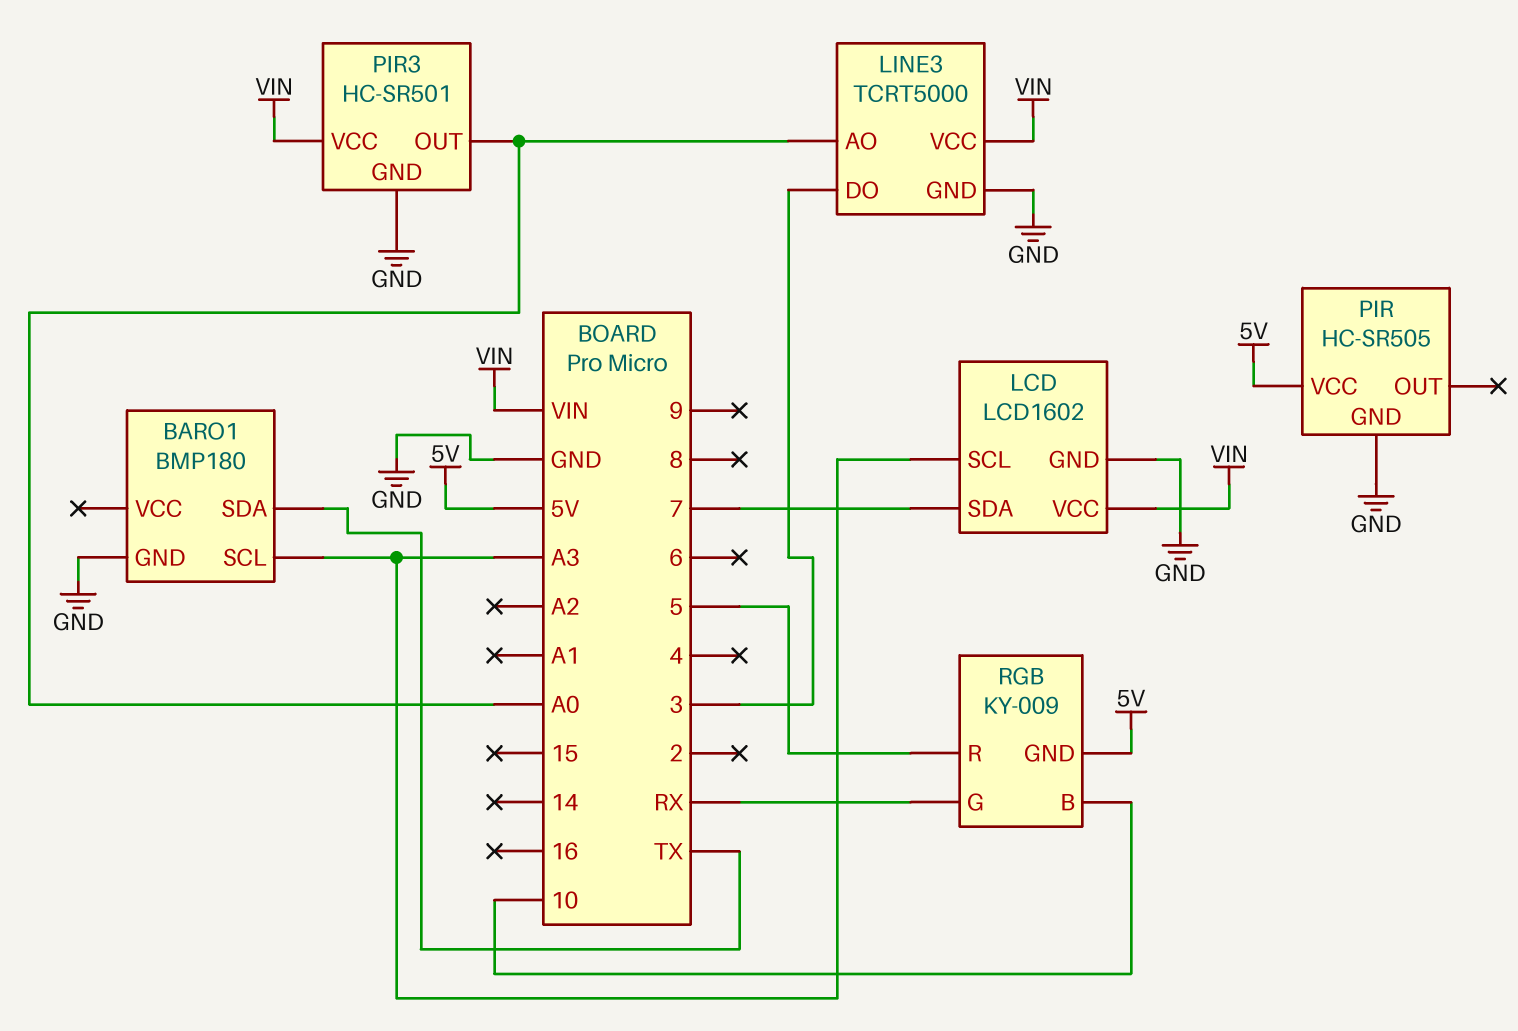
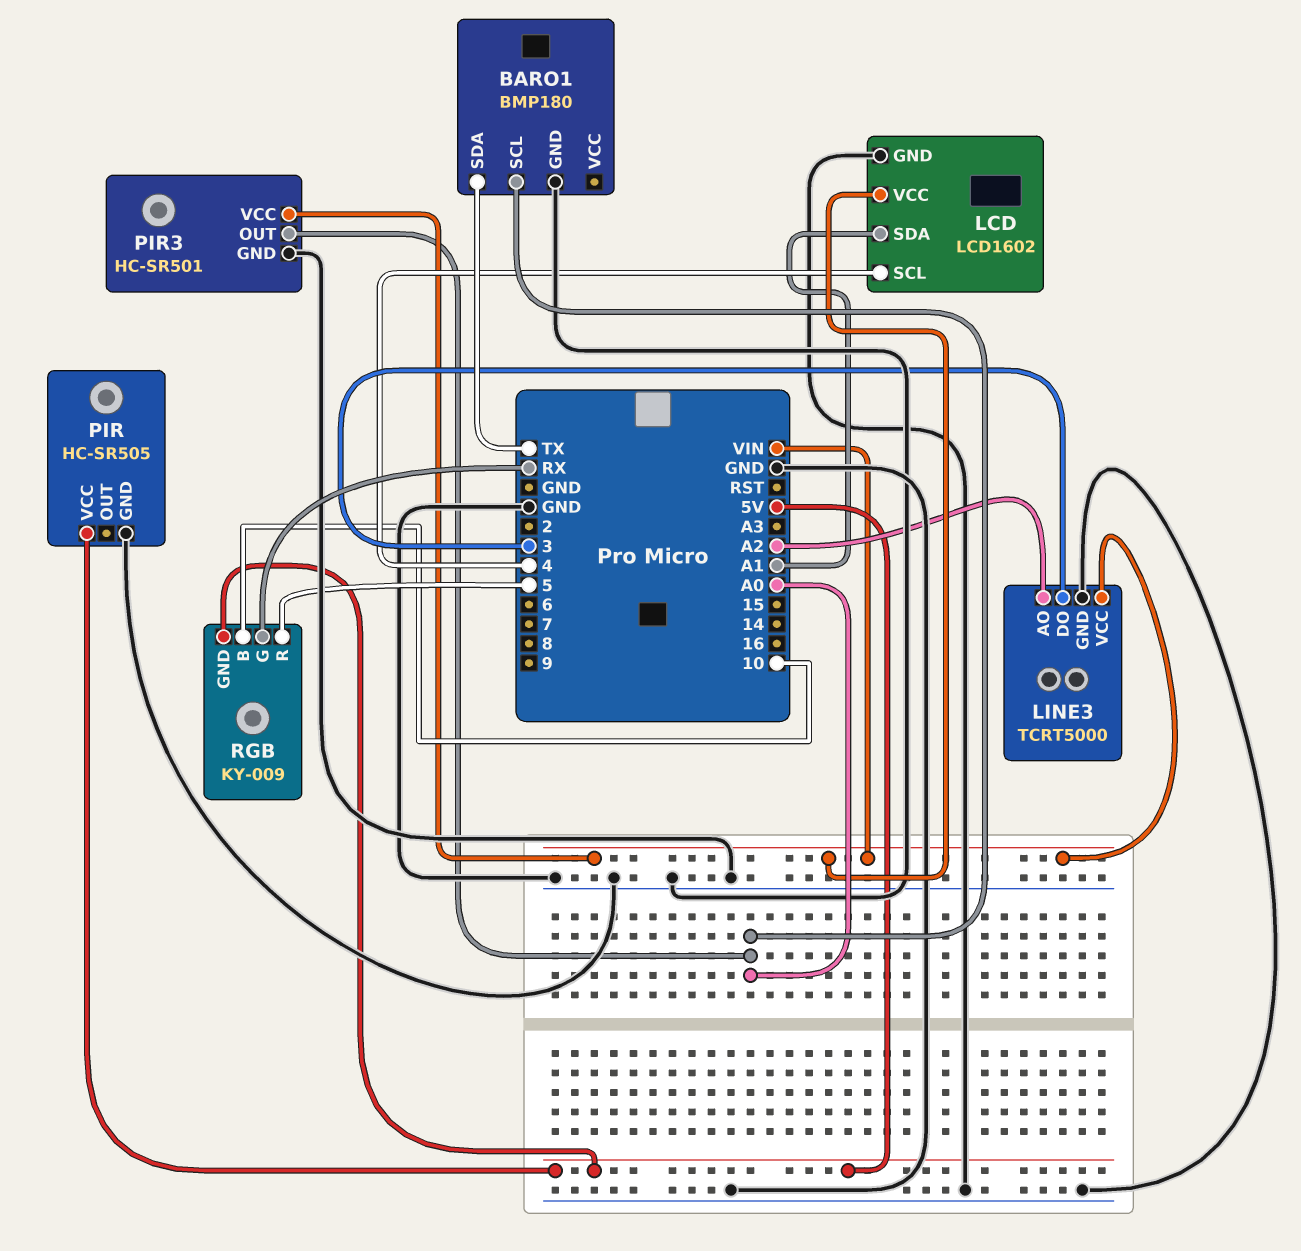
BARO1 pin SCL: A3 -> A0
LCD pin SCL: A3 -> 4
LCD pin SDA: 7 -> A1
LINE3 pin AO: A0 -> A2

